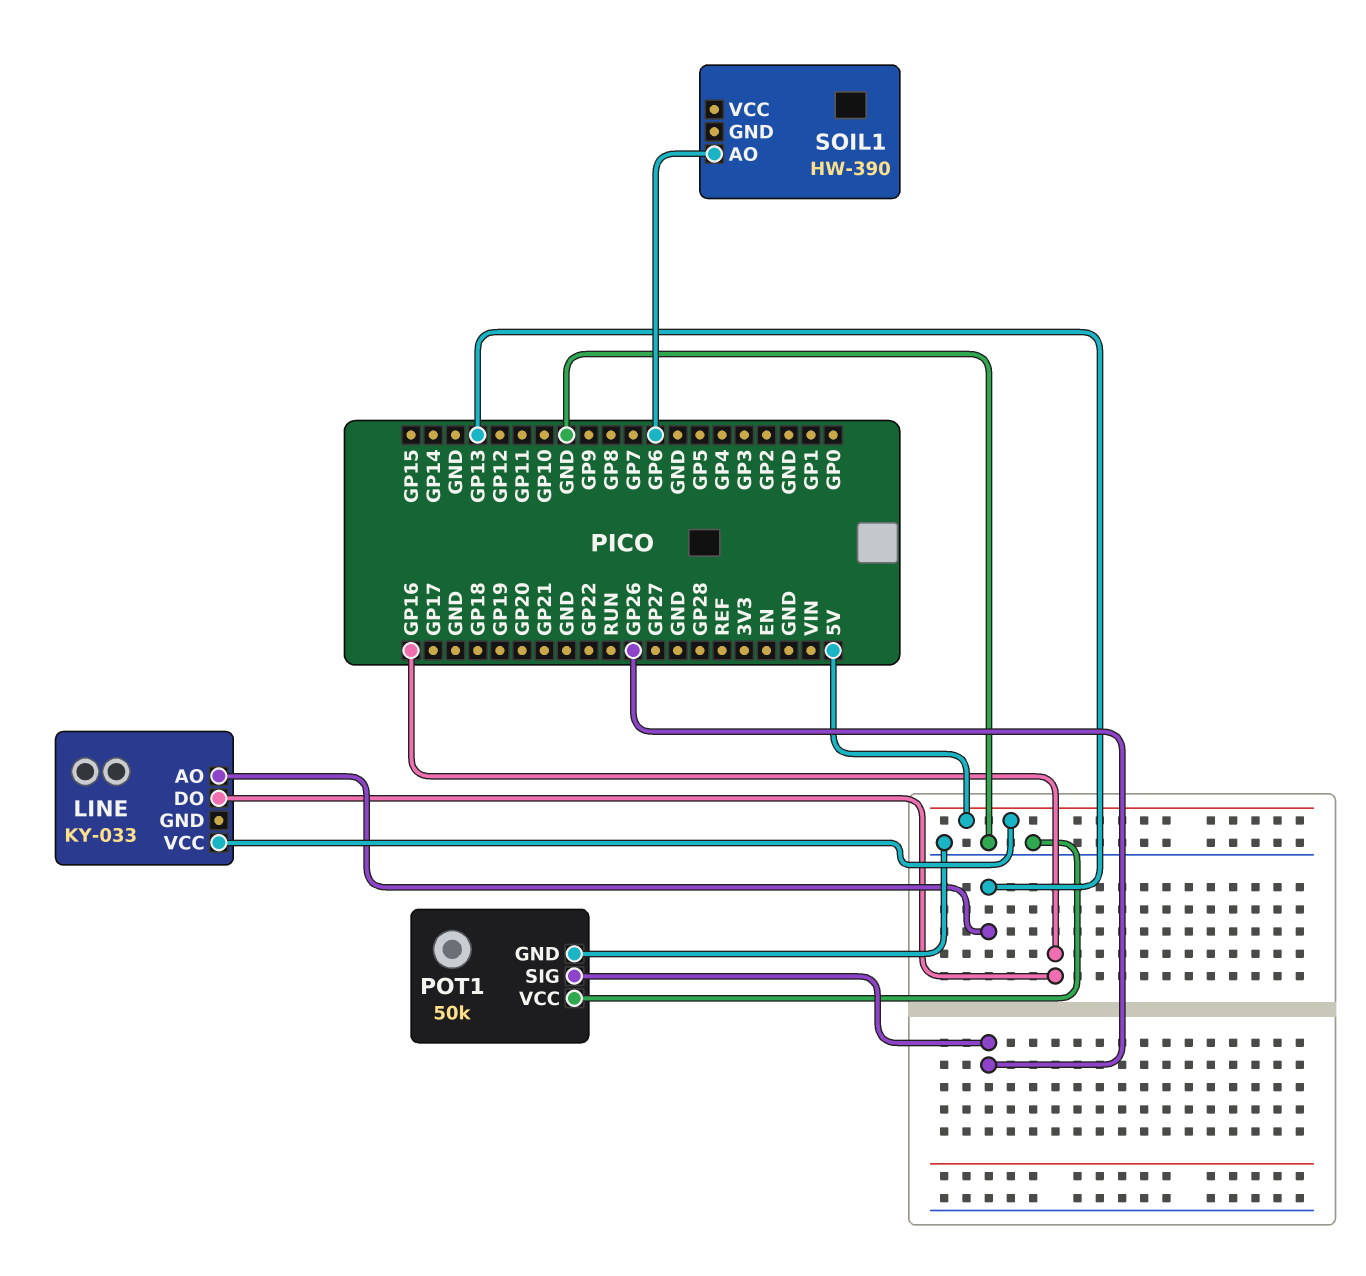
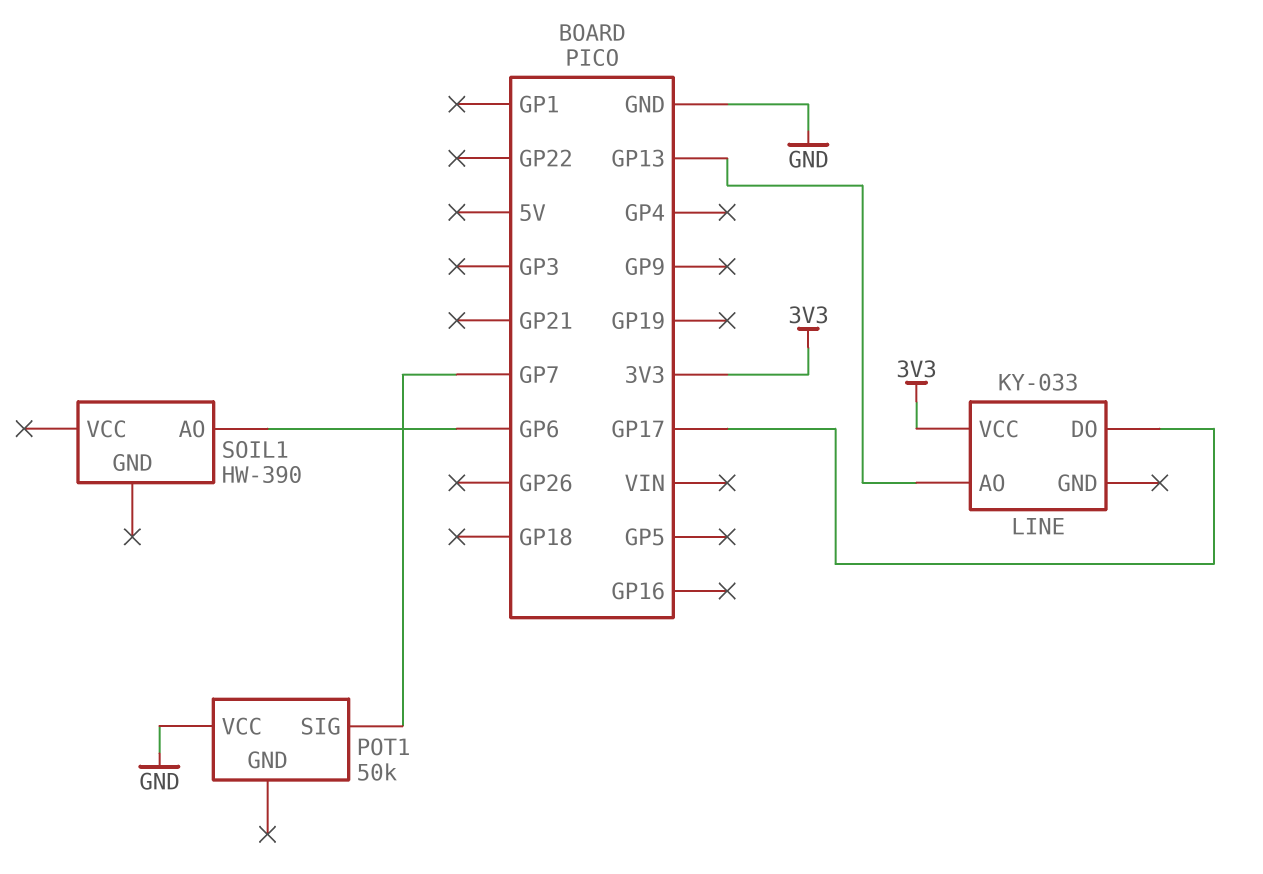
LINE pin DO: GP16 -> GP17
LINE pin VCC: 5V -> 3V3
POT1 pin GND: GND -> none
POT1 pin SIG: GP26 -> GP7

